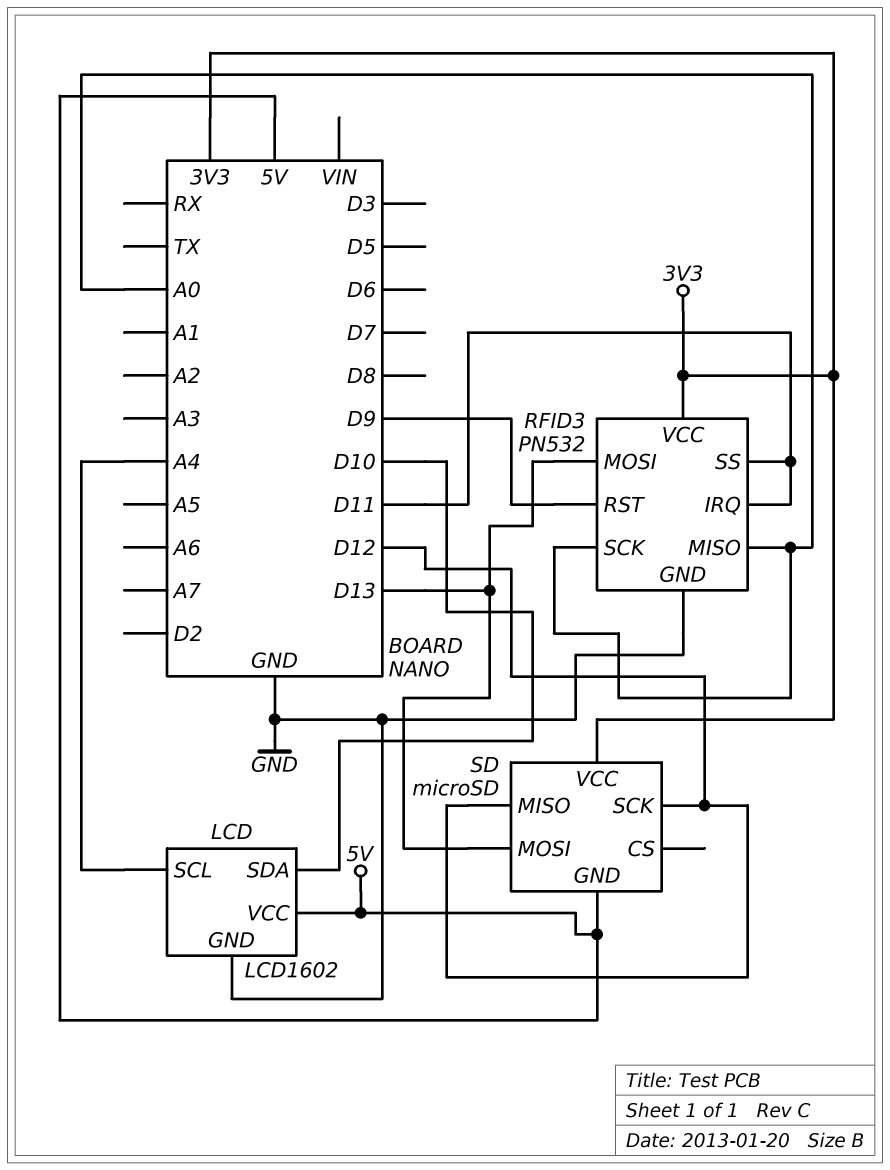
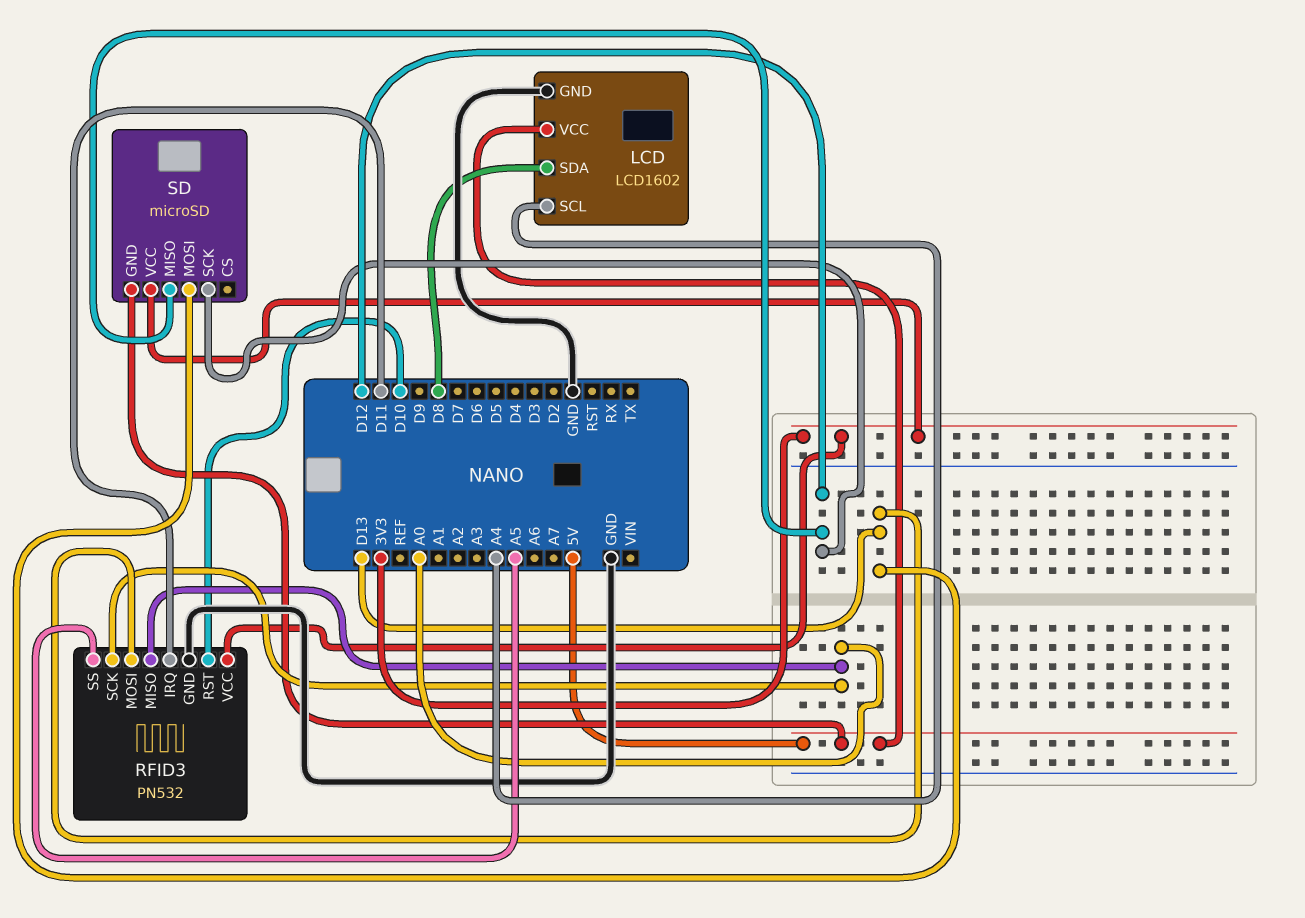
LCD pin SDA: D10 -> D8
RFID3 pin RST: D9 -> D10
RFID3 pin SS: D11 -> A5

